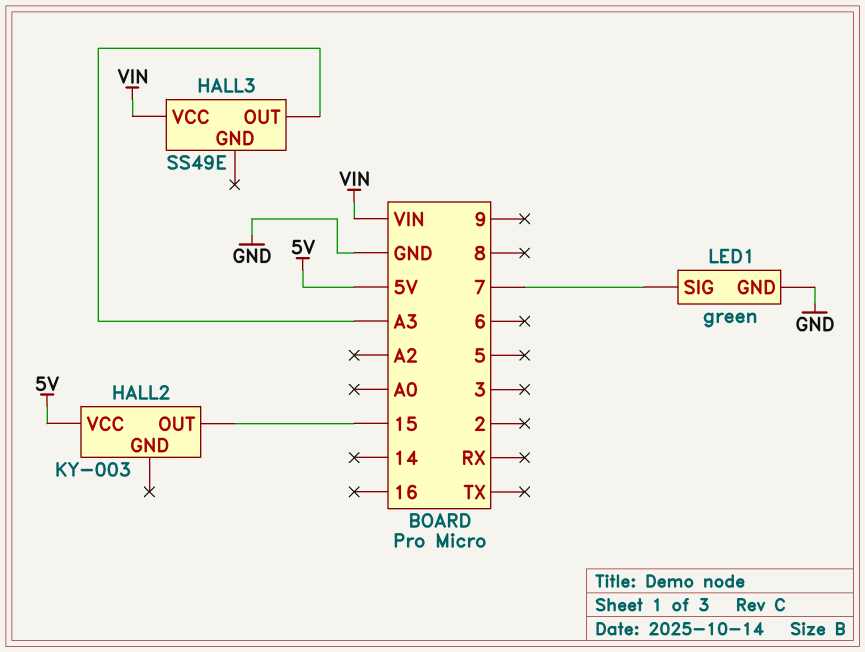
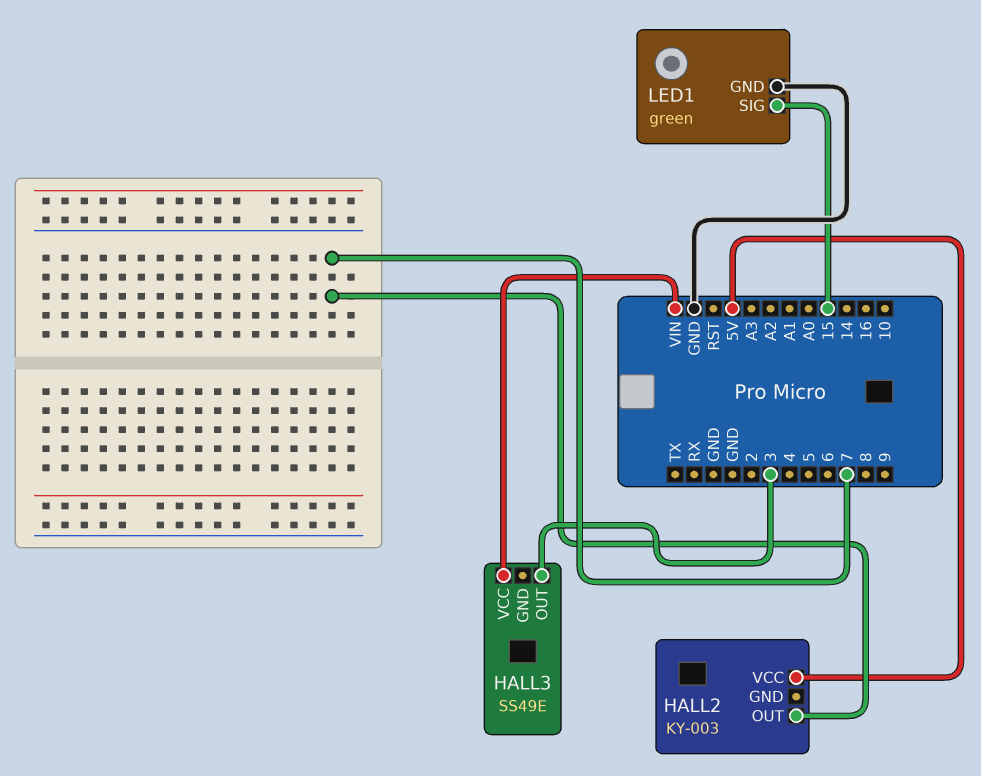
HALL2 pin OUT: 15 -> 7
HALL3 pin OUT: A3 -> 3
LED1 pin SIG: 7 -> 15

